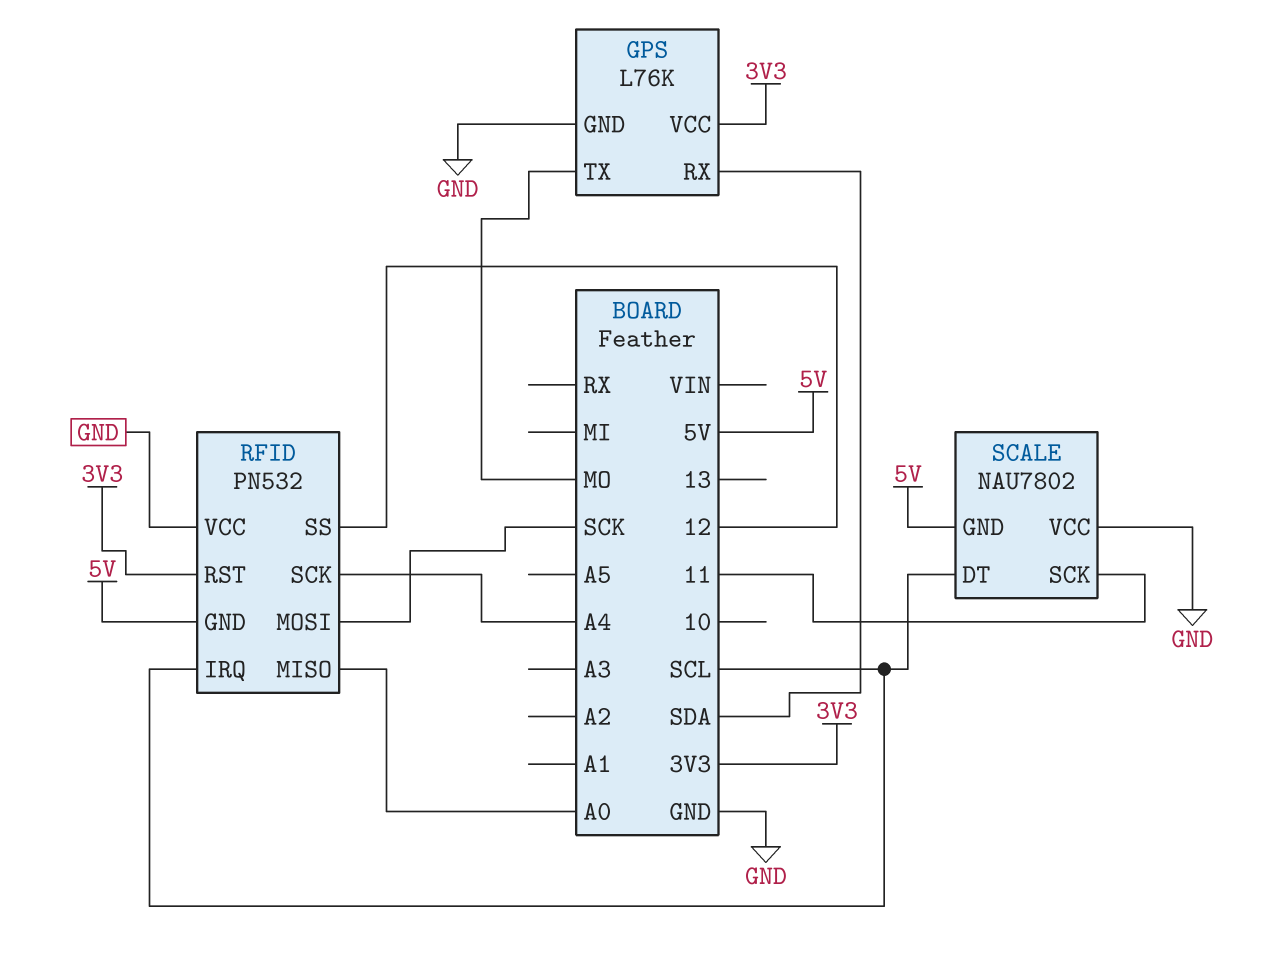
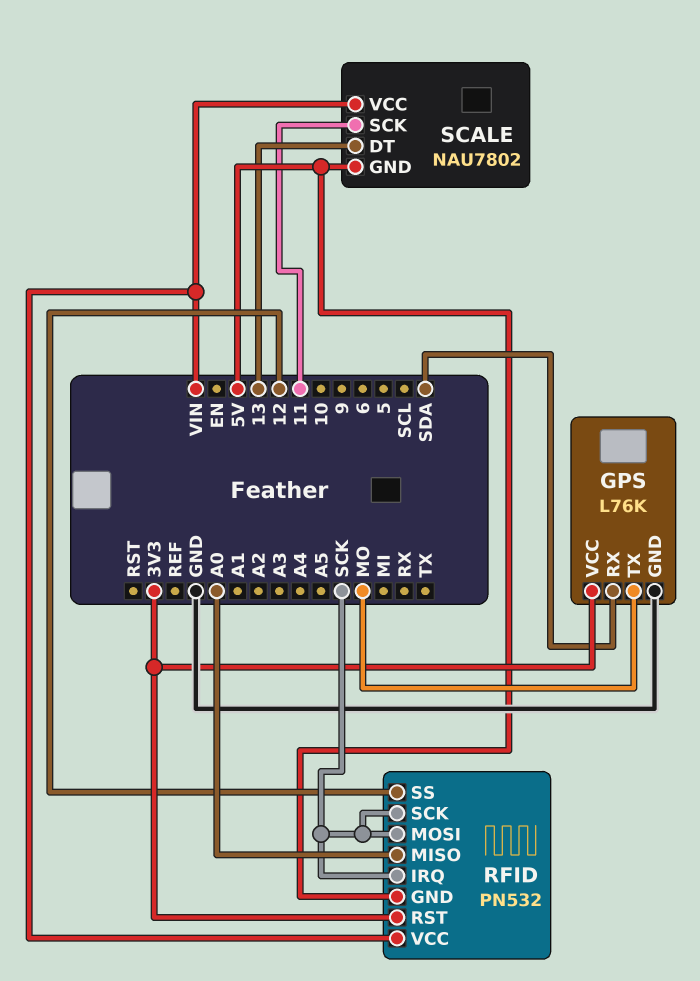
RFID pin IRQ: SCL -> SCK
RFID pin SCK: A4 -> SCK
RFID pin VCC: GND -> VIN
SCALE pin DT: SCL -> 13
SCALE pin VCC: GND -> VIN

